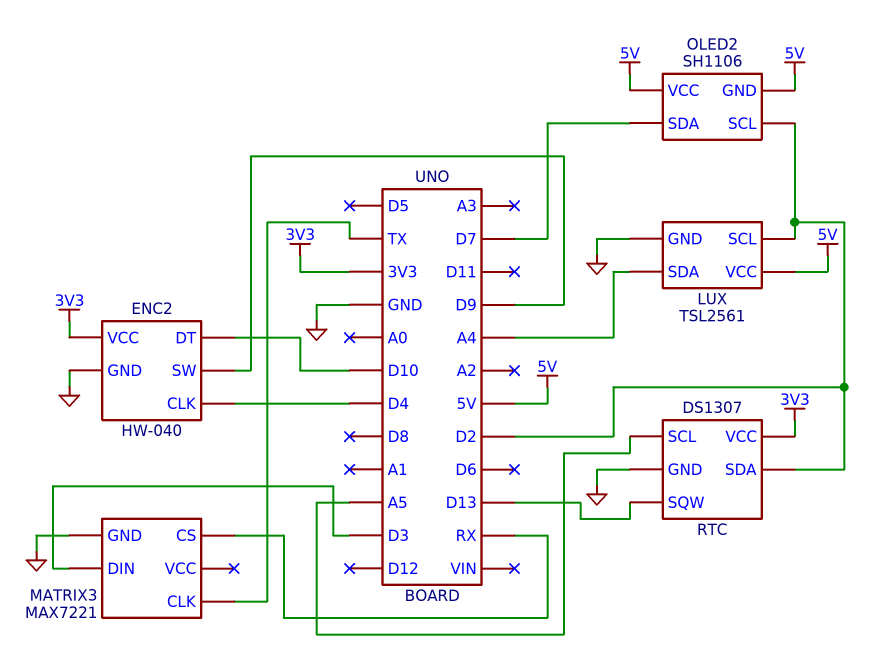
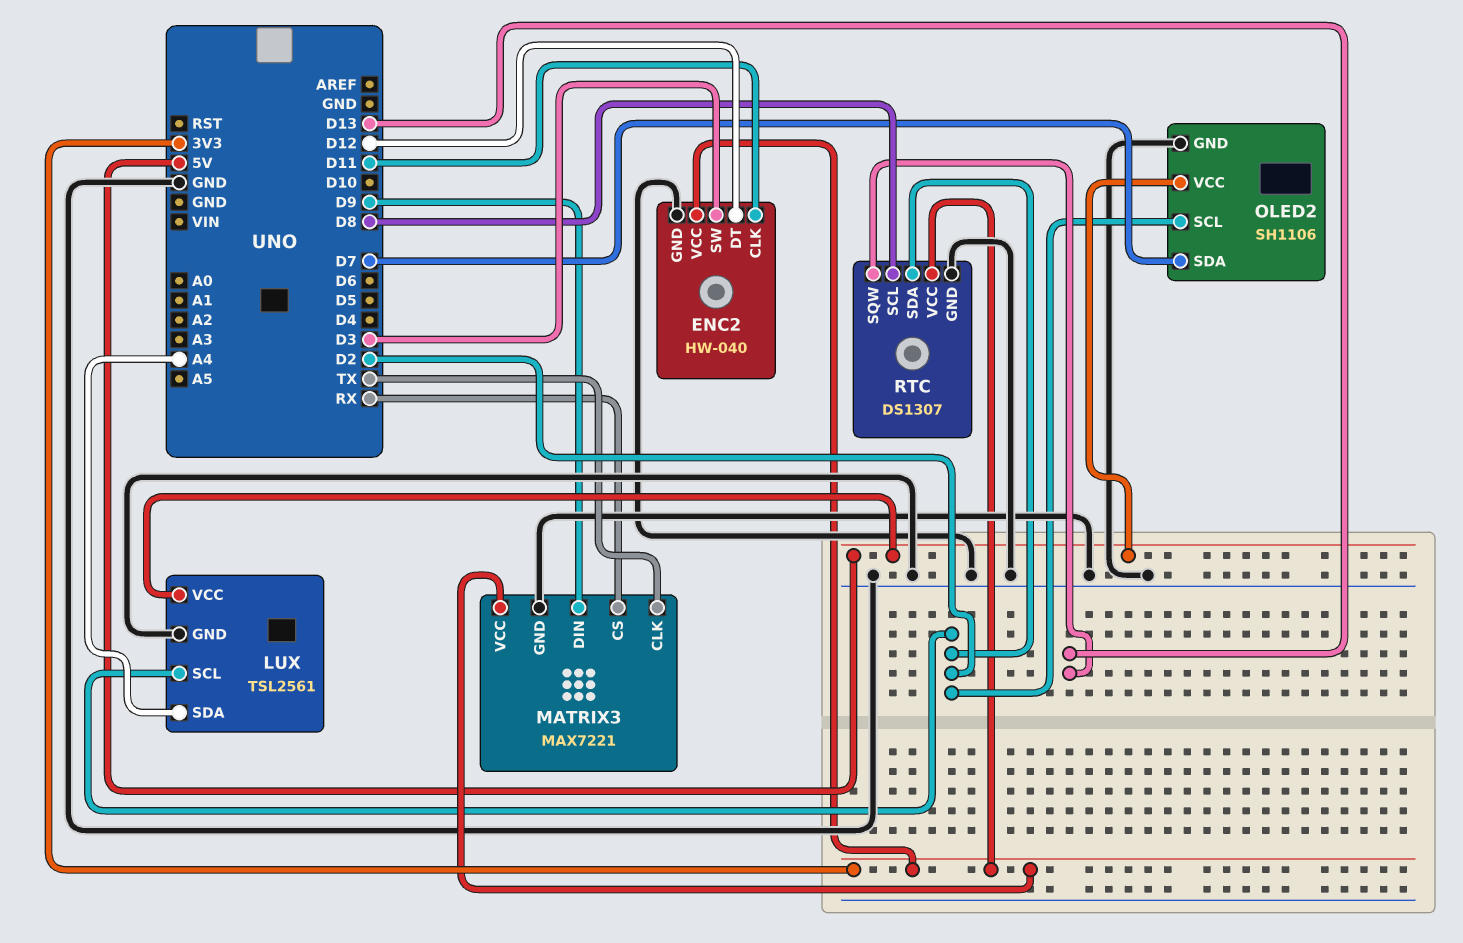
ENC2 pin CLK: D4 -> D11
ENC2 pin DT: D10 -> D12
ENC2 pin SW: D9 -> D3
MATRIX3 pin DIN: D3 -> D9
MATRIX3 pin VCC: none -> 3V3
OLED2 pin GND: 5V -> GND
RTC pin SCL: A5 -> D8

